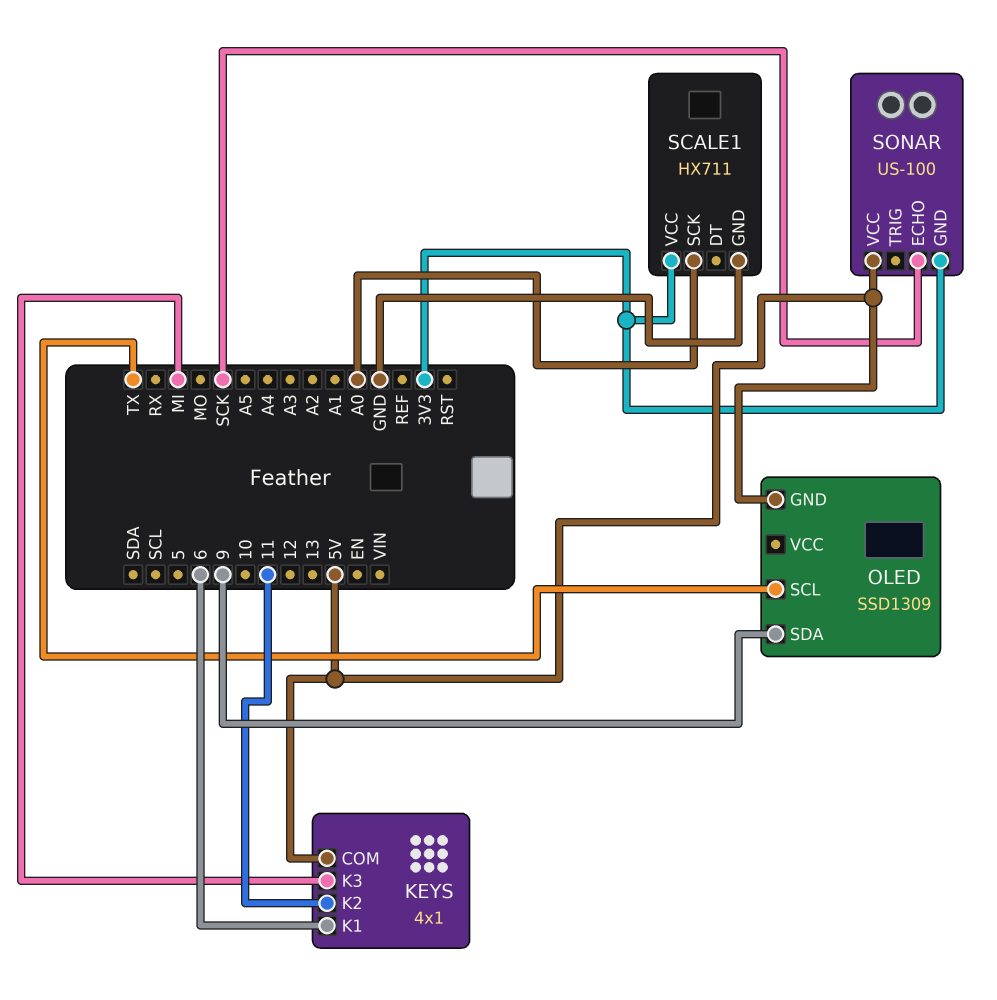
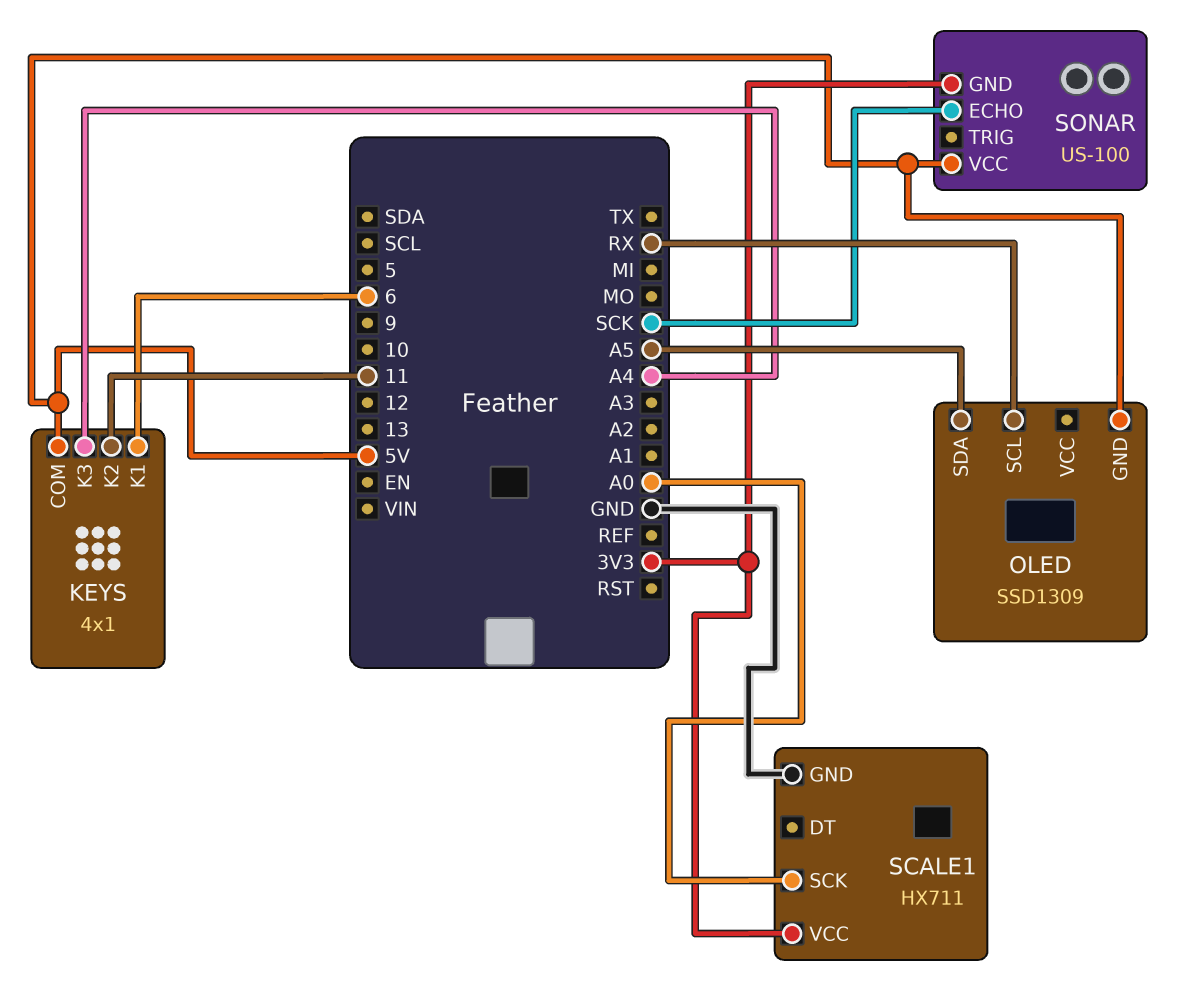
KEYS pin K3: MI -> A4
OLED pin SCL: TX -> RX
OLED pin SDA: 9 -> A5

